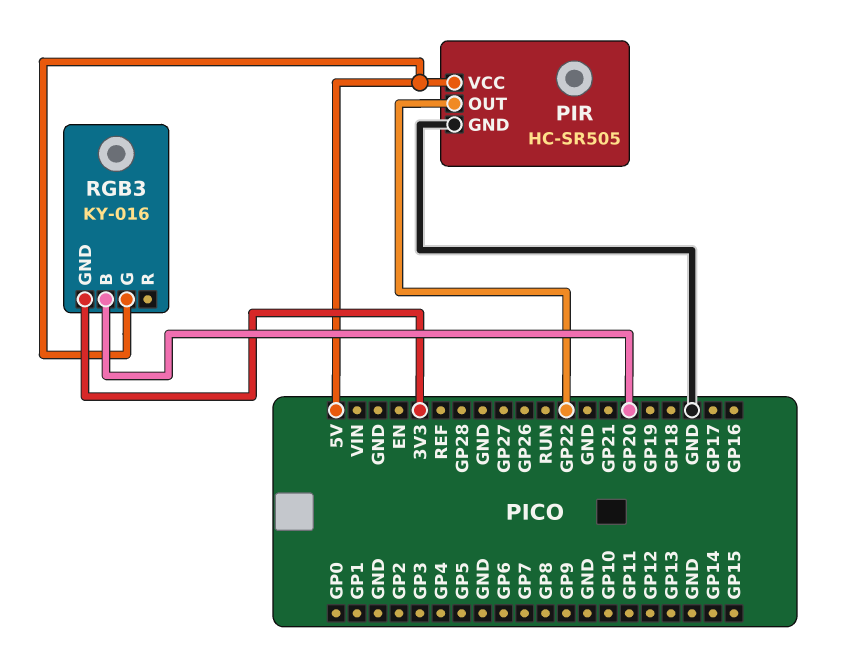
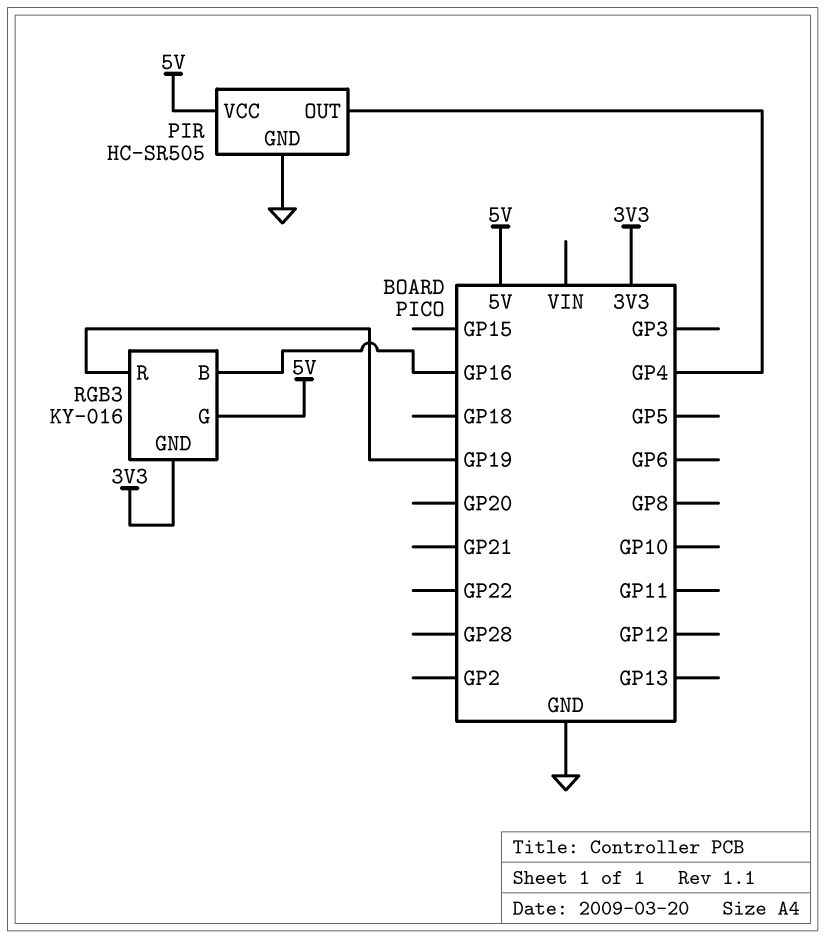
PIR pin OUT: GP22 -> GP4
RGB3 pin B: GP20 -> GP16
RGB3 pin R: none -> GP19

